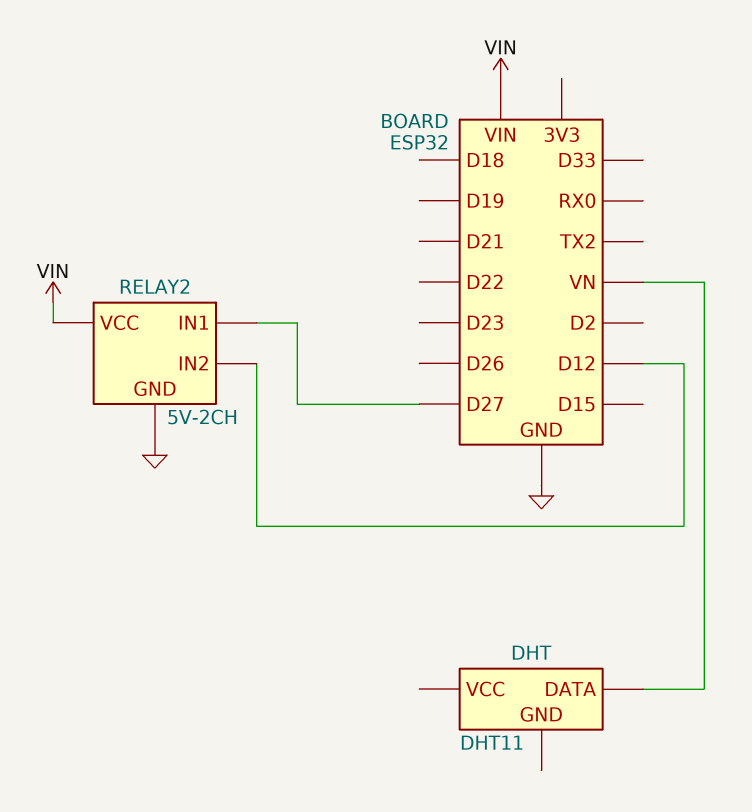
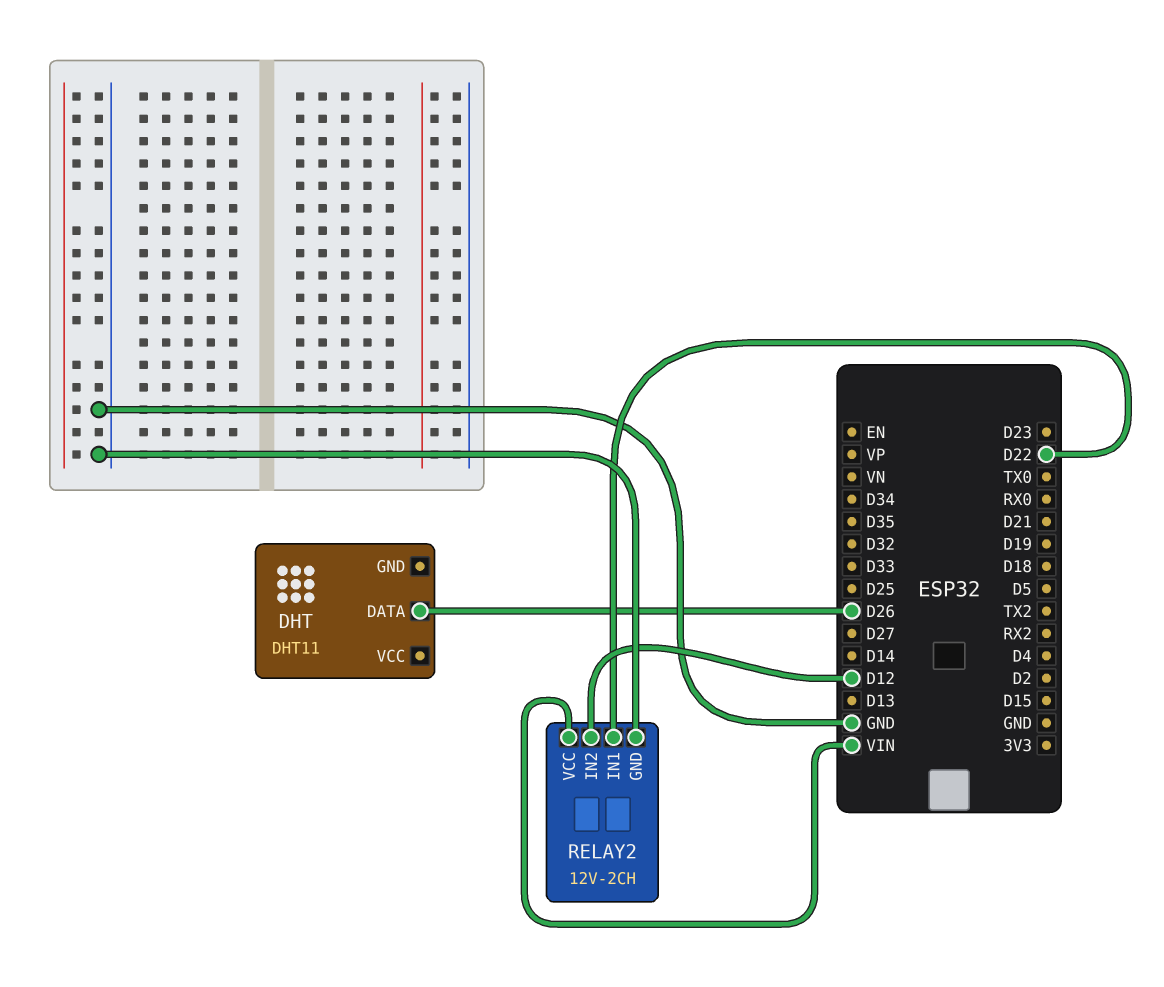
DHT pin DATA: VN -> D26
RELAY2: 5V-2CH -> 12V-2CH
RELAY2 pin IN1: D27 -> D22

